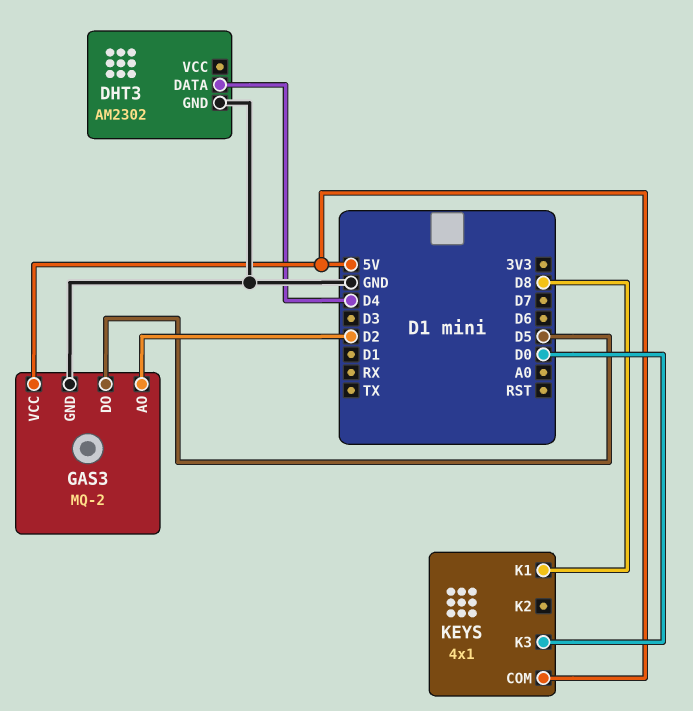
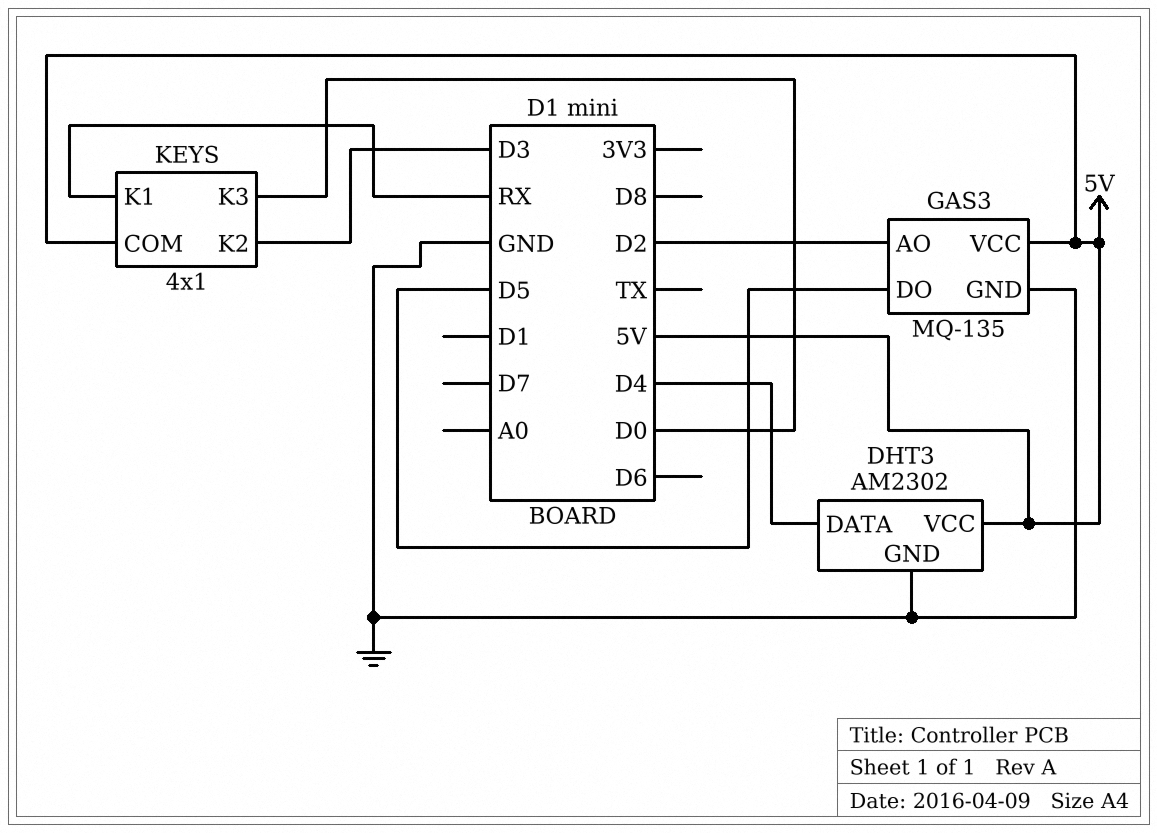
DHT3 pin VCC: none -> 5V
GAS3: MQ-2 -> MQ-135
KEYS pin K1: D8 -> RX
KEYS pin K2: none -> D3

